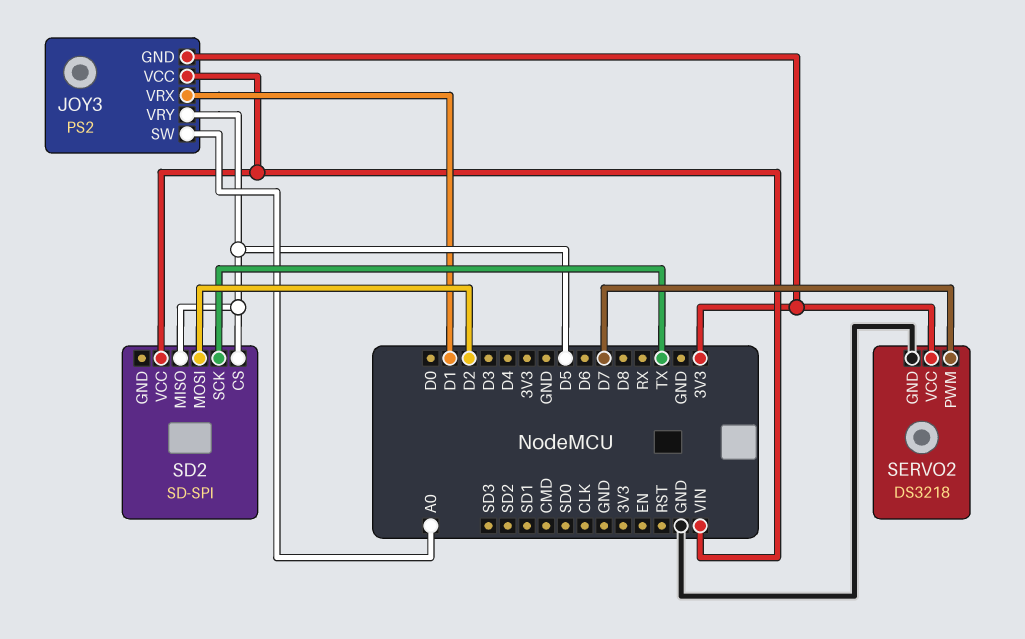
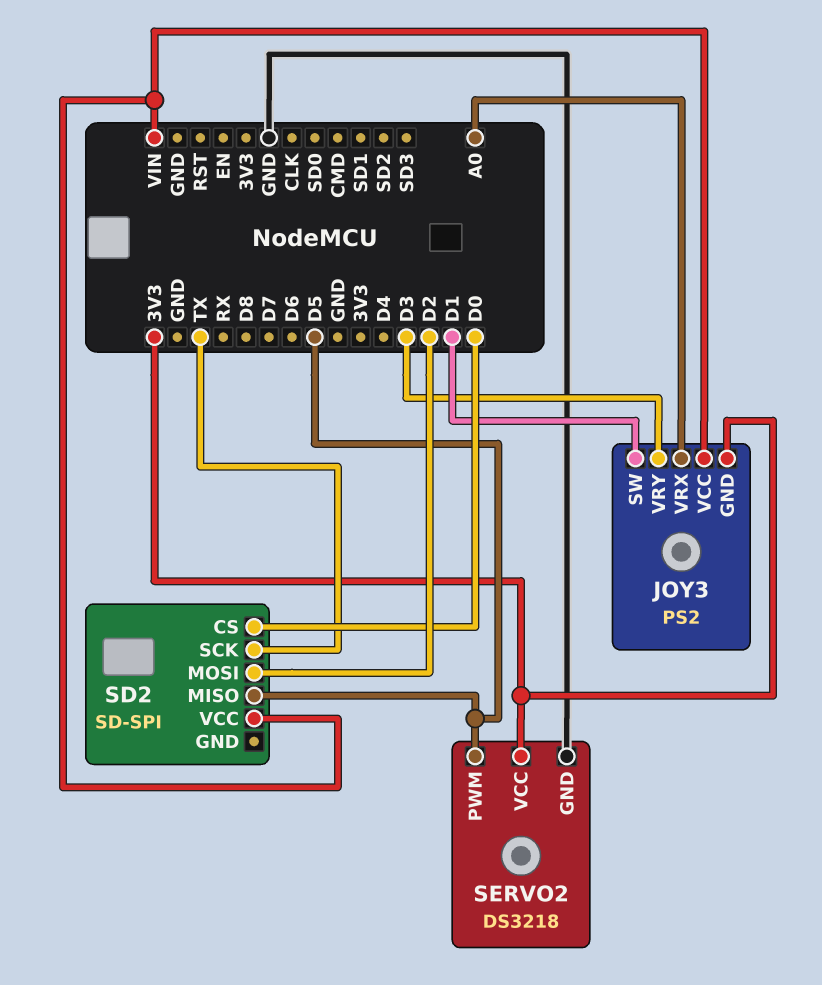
JOY3 pin SW: A0 -> D1
JOY3 pin VRX: D1 -> A0
JOY3 pin VRY: D5 -> D3
SD2 pin CS: D5 -> D0
SERVO2 pin PWM: D7 -> D5

